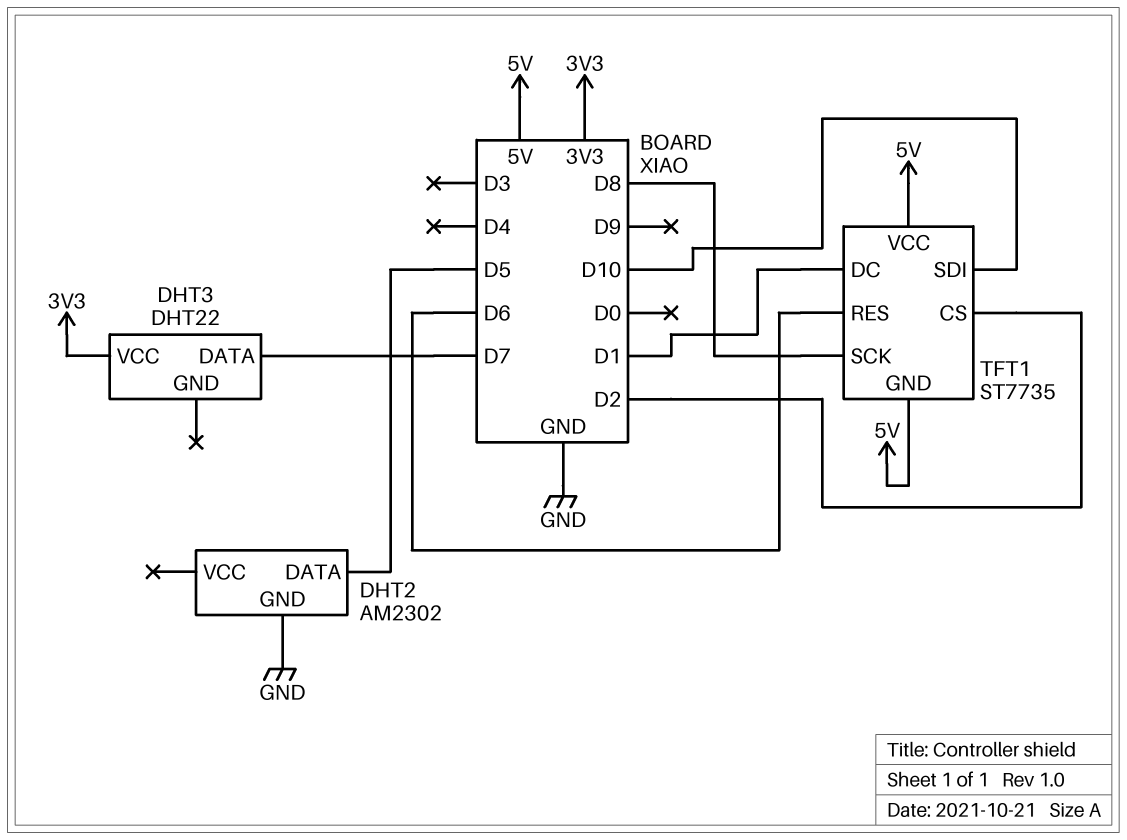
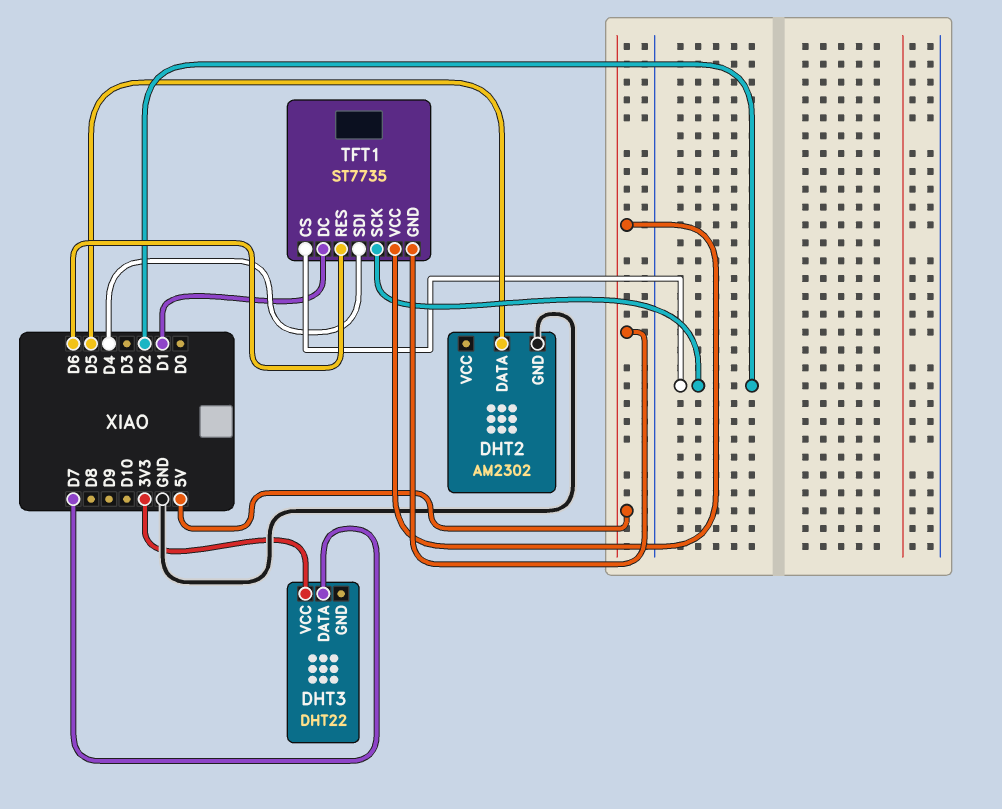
TFT1 pin SCK: D8 -> D2
TFT1 pin SDI: D10 -> D4

